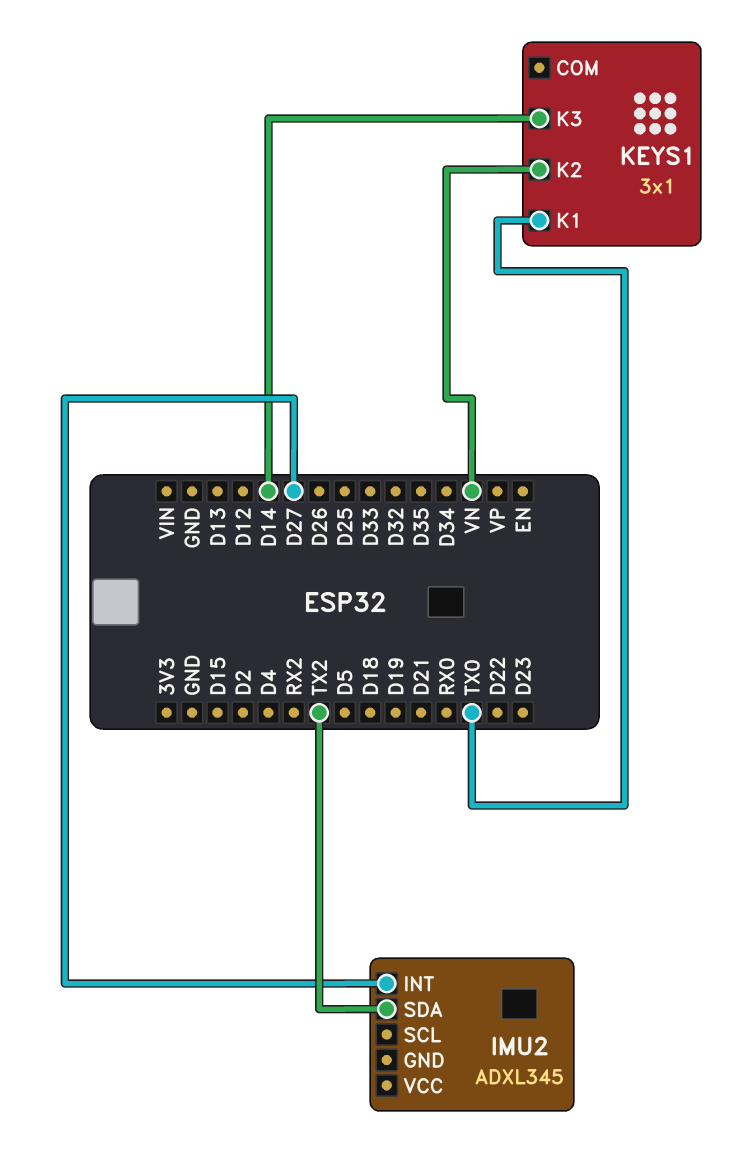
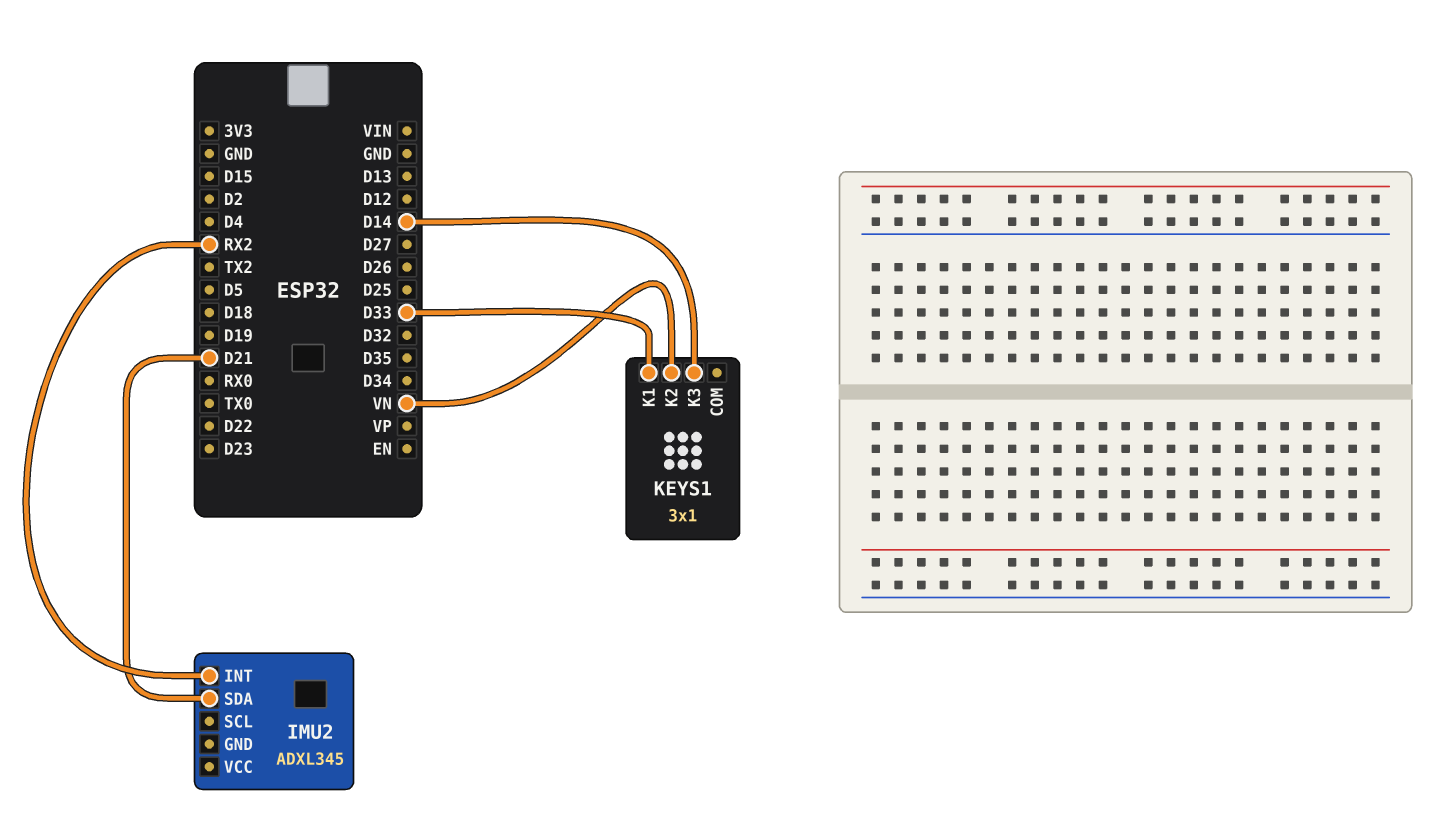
IMU2 pin INT: D27 -> RX2
IMU2 pin SDA: TX2 -> D21
KEYS1 pin K1: TX0 -> D33

